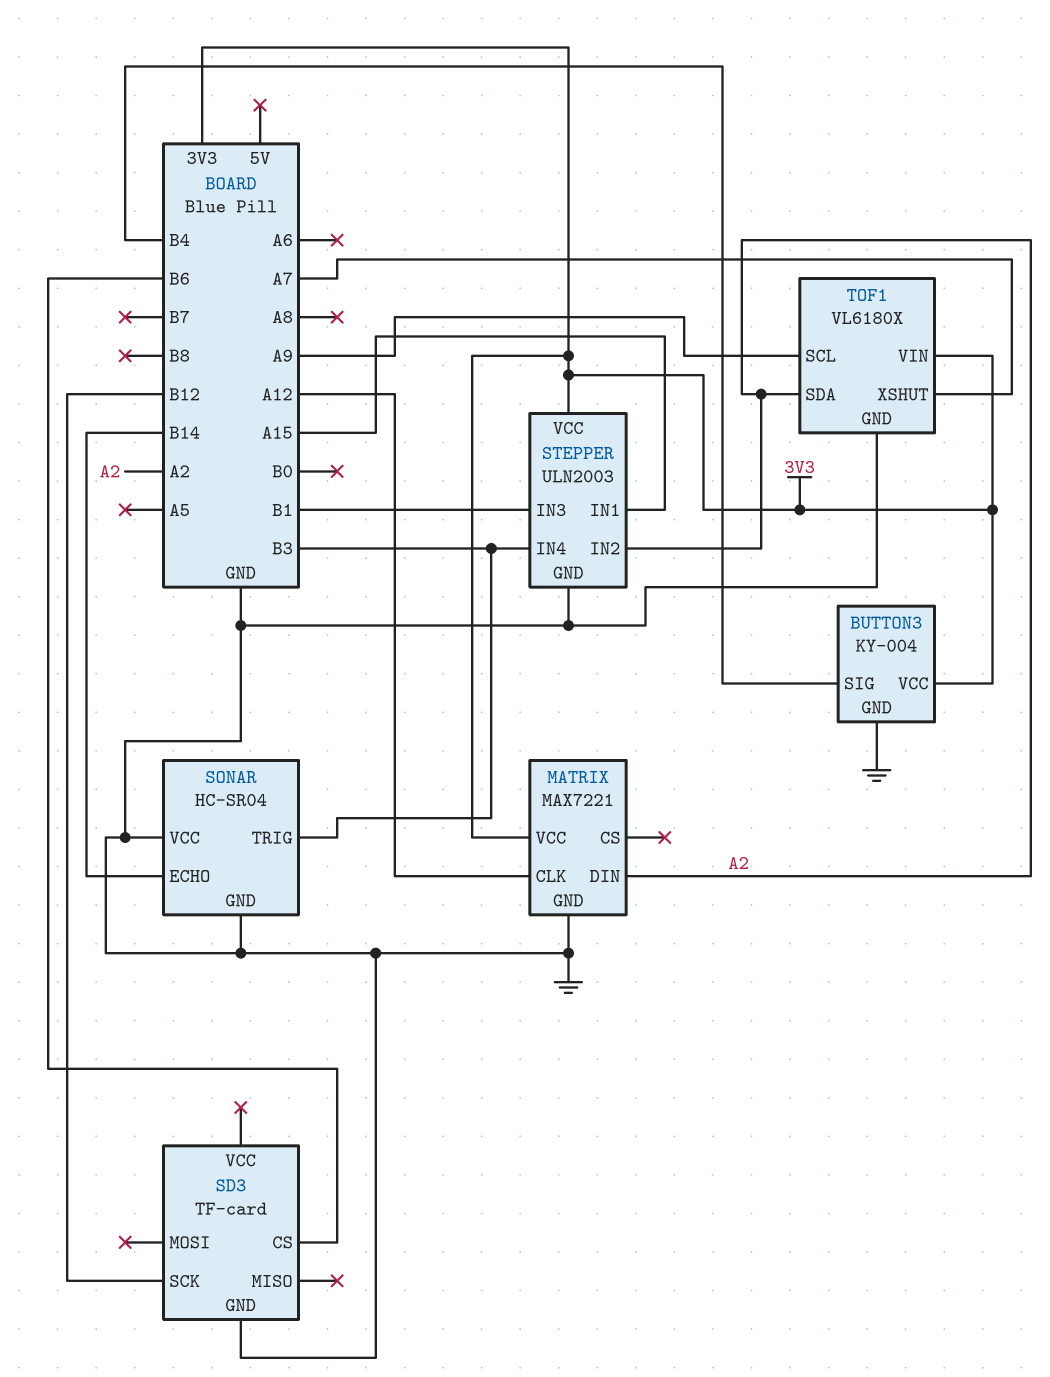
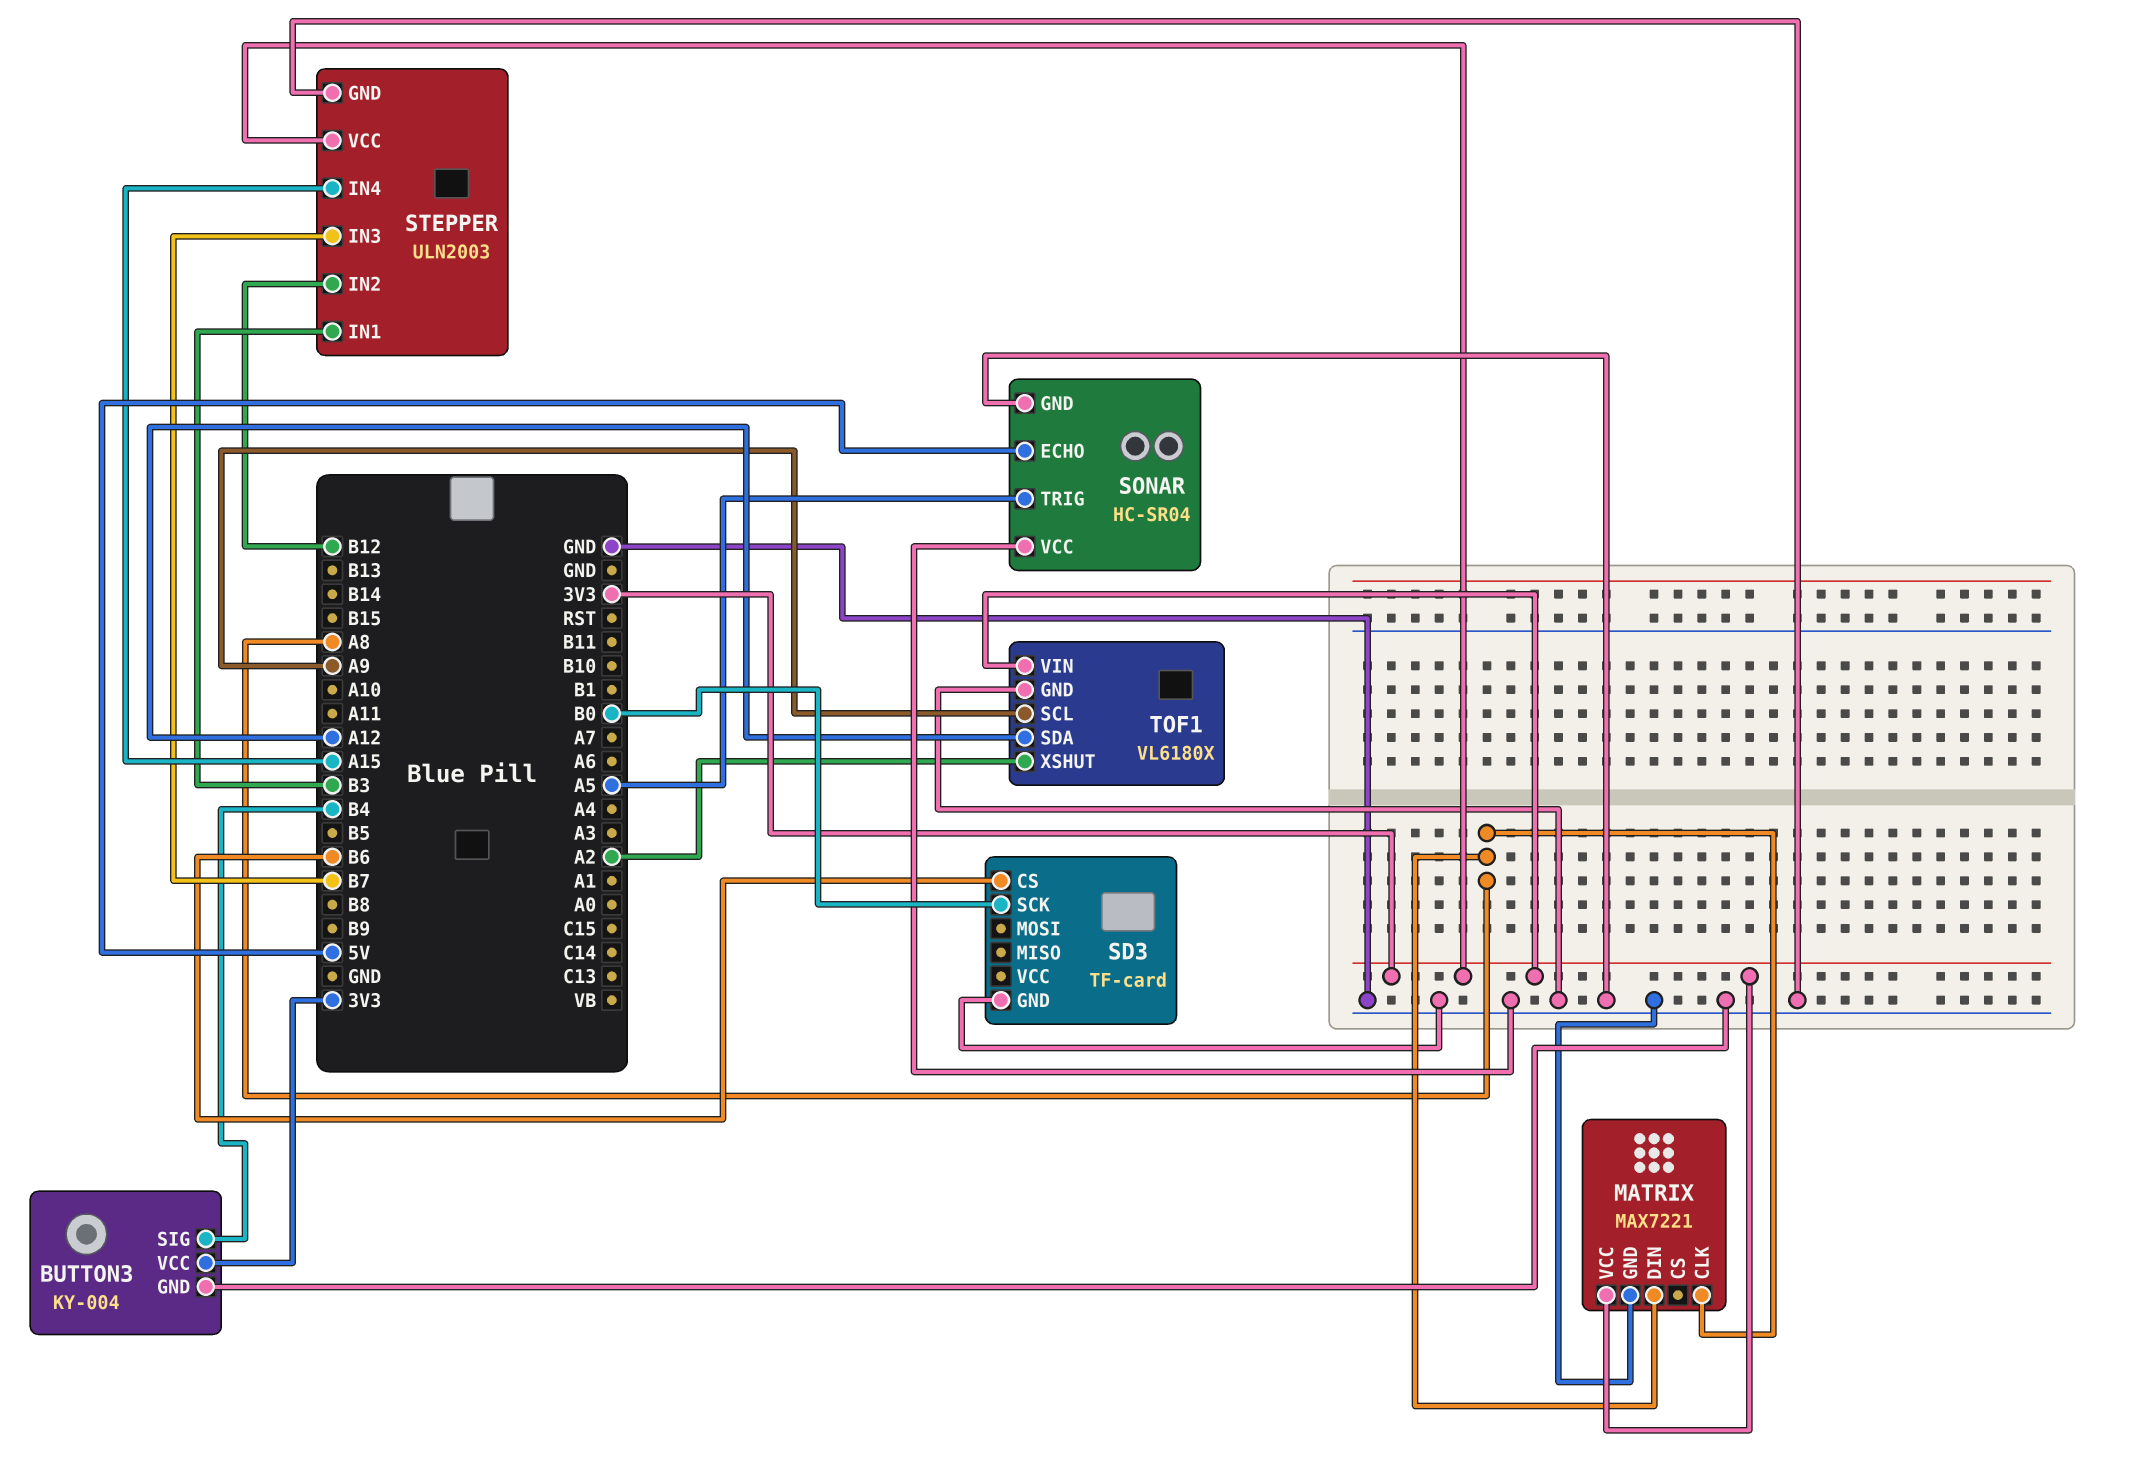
MATRIX pin CLK: A12 -> A8
MATRIX pin DIN: A2 -> A8
SD3 pin SCK: B12 -> B0
SONAR pin ECHO: B14 -> 5V
SONAR pin TRIG: B3 -> A5
STEPPER pin IN1: A15 -> B3
STEPPER pin IN2: A2 -> B12
STEPPER pin IN3: B1 -> B7
STEPPER pin IN4: B3 -> A15
TOF1 pin SDA: A2 -> A12
TOF1 pin XSHUT: A7 -> A2

